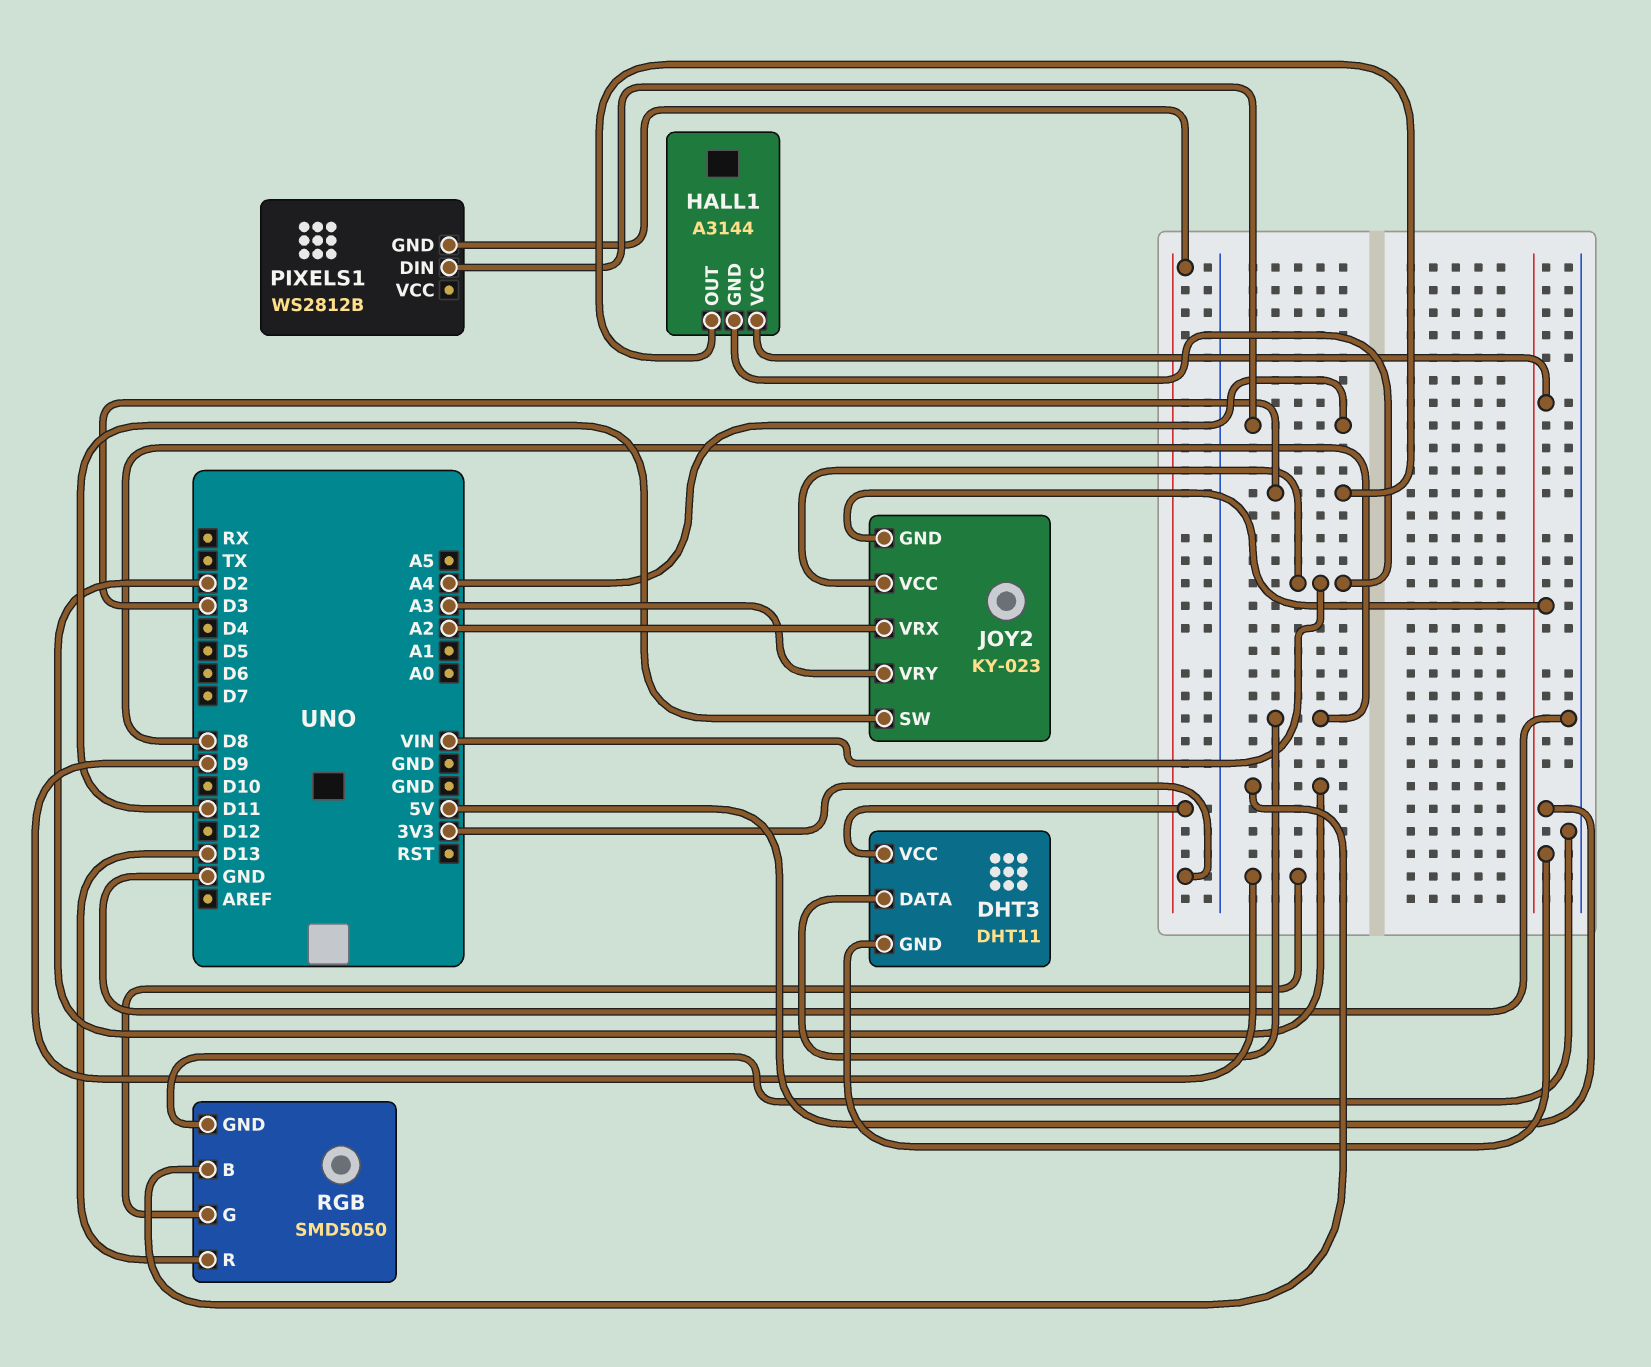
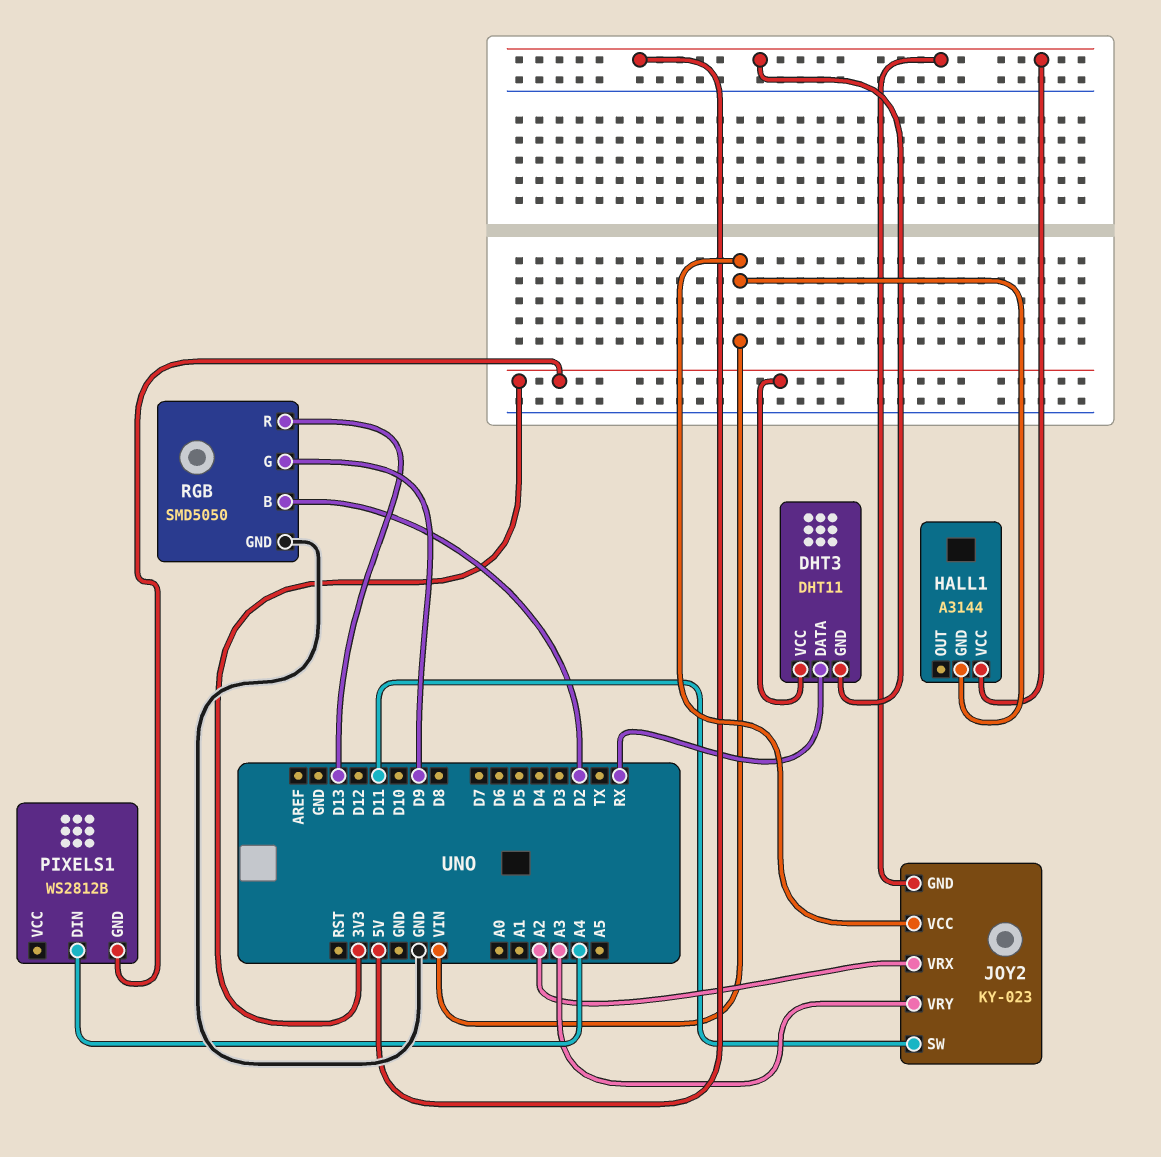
DHT3 pin DATA: D8 -> RX
HALL1 pin OUT: D3 -> none

